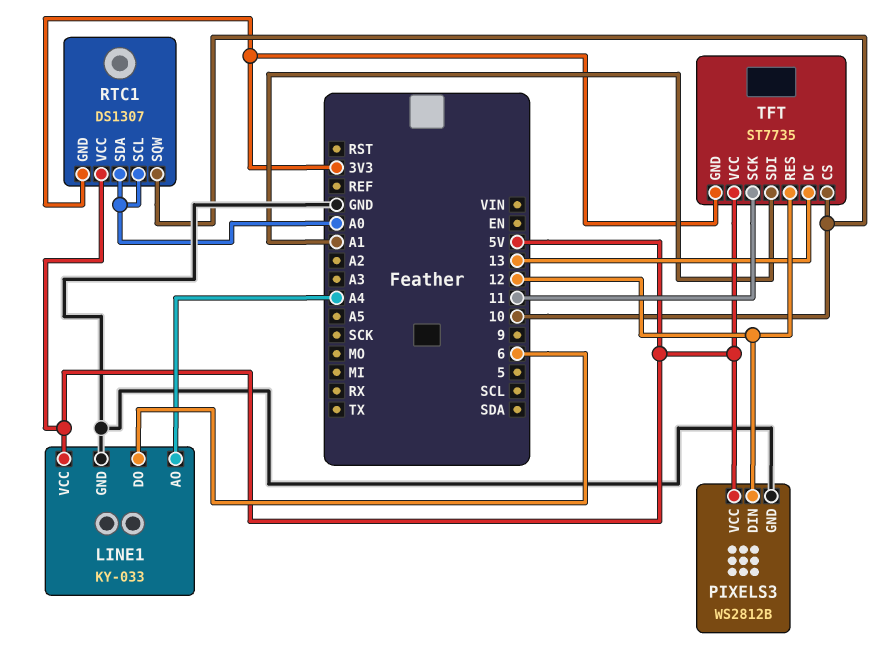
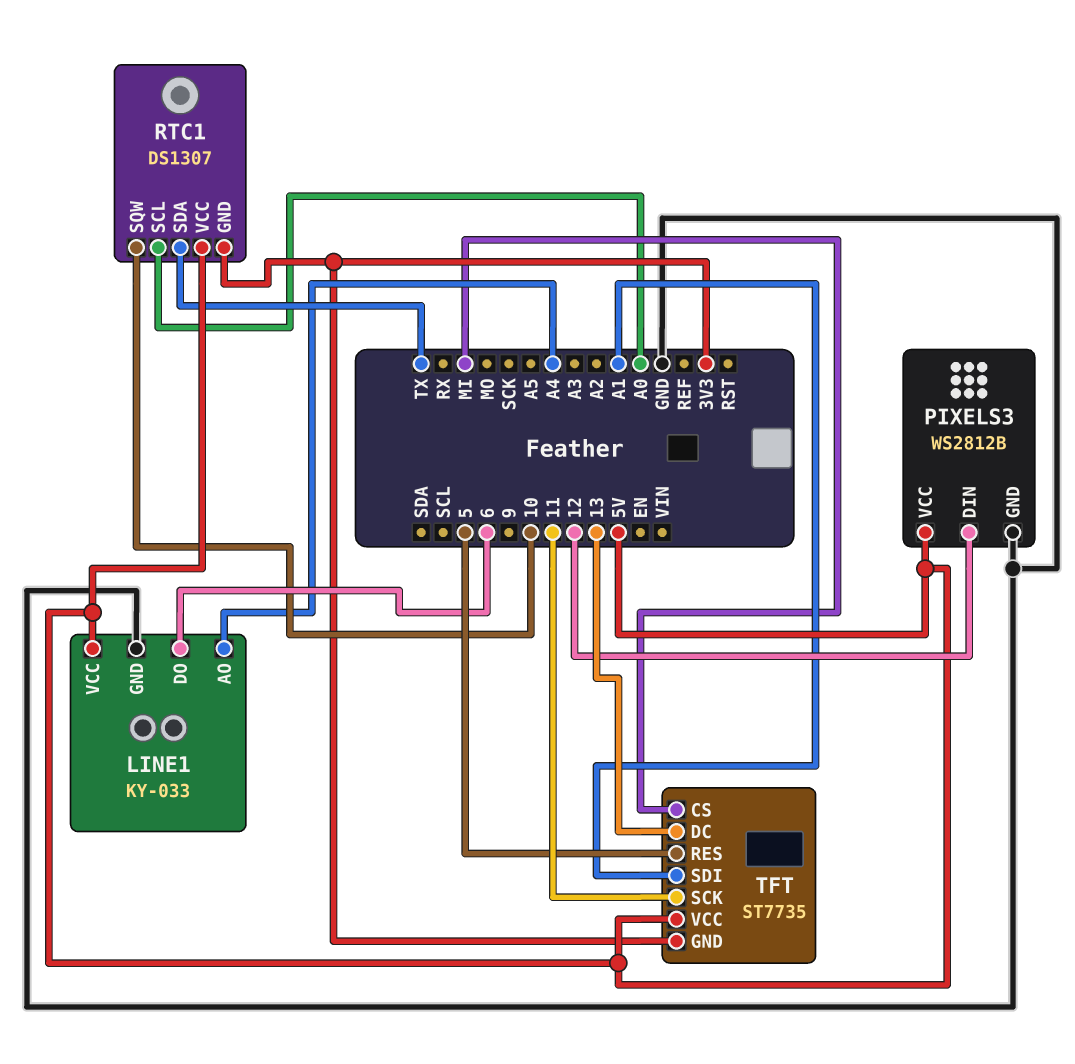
RTC1 pin SDA: A0 -> TX
TFT pin CS: 10 -> MI
TFT pin RES: 12 -> 5

